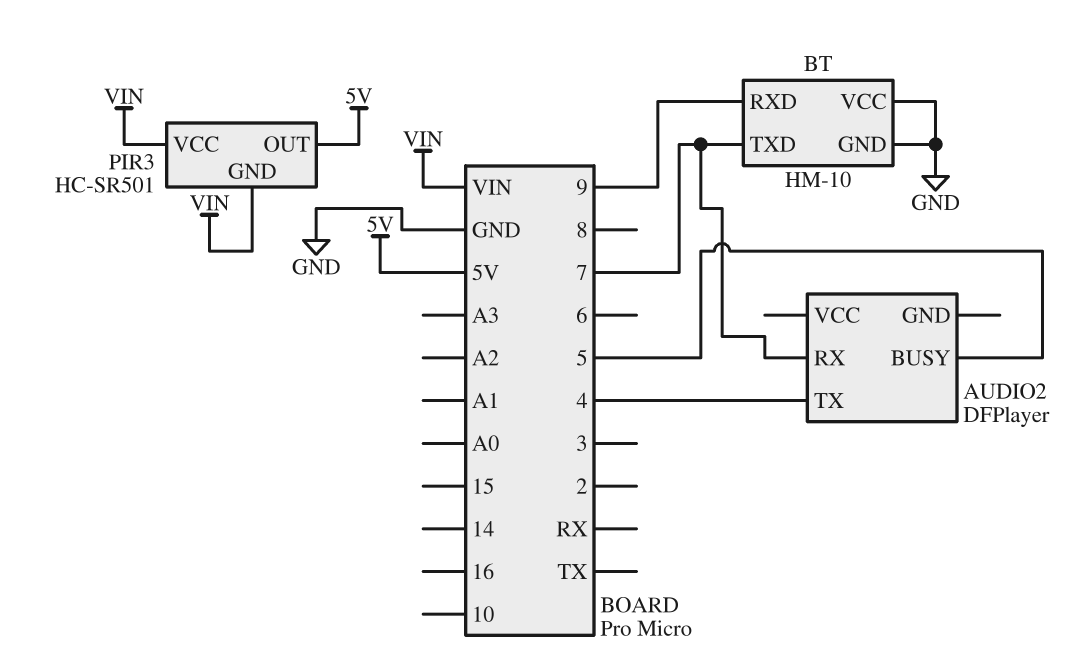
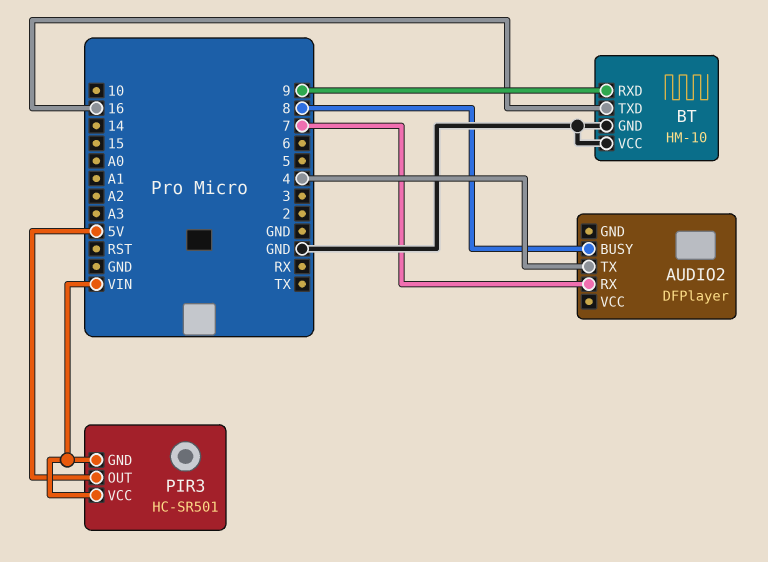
AUDIO2 pin BUSY: 5 -> 8
BT pin TXD: 7 -> 16

